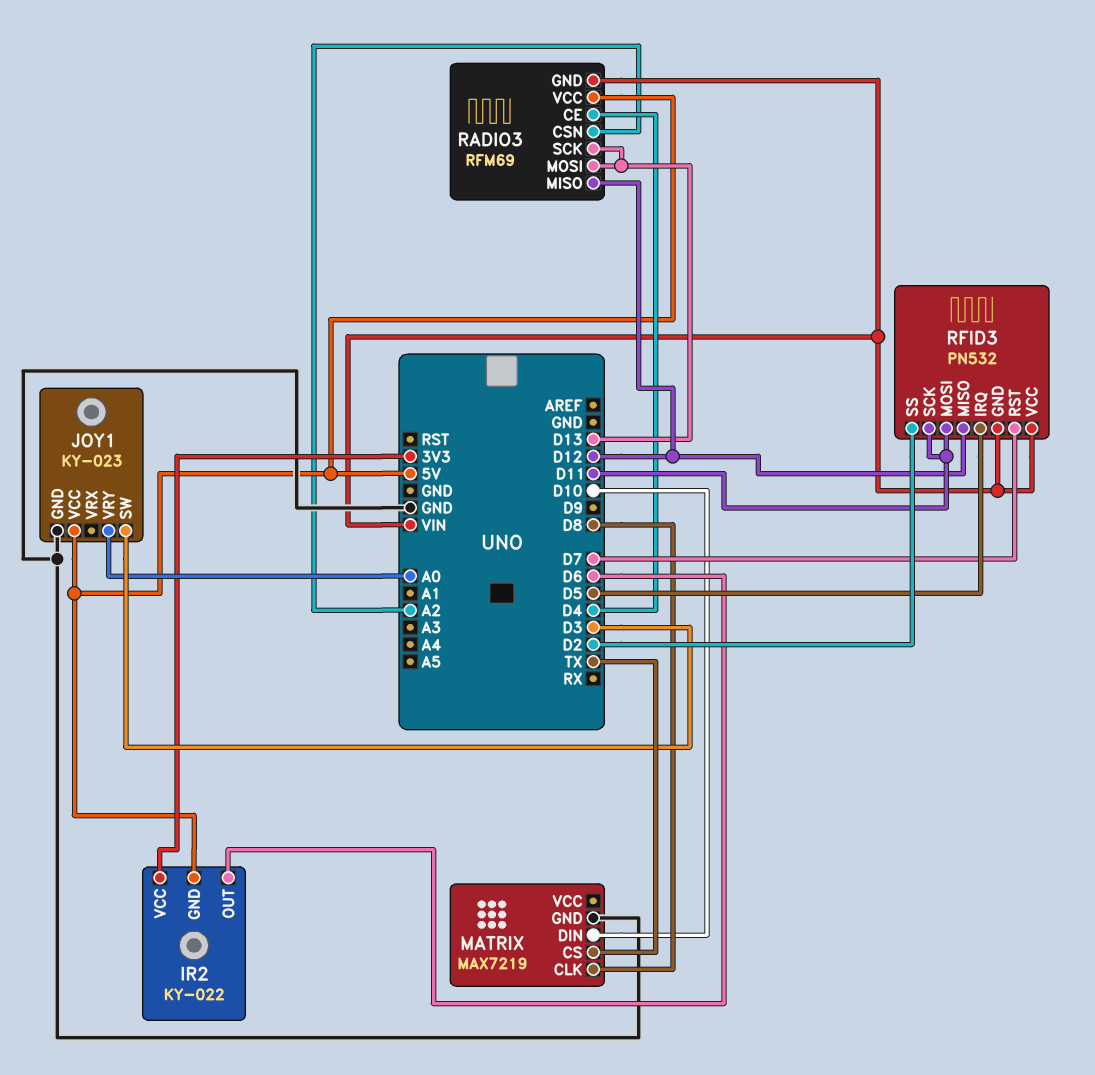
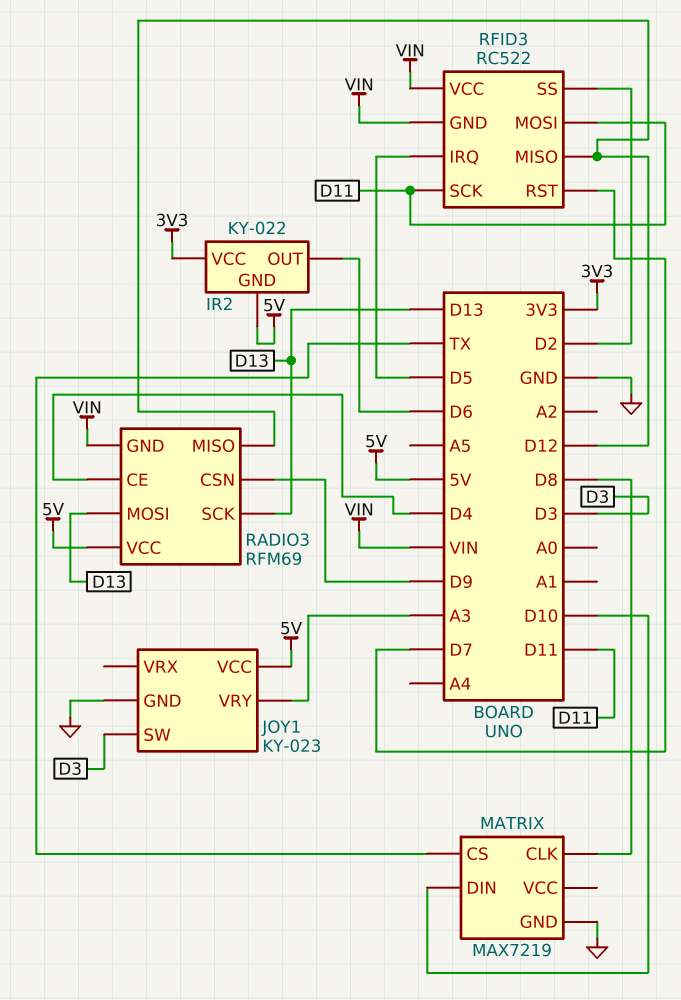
JOY1 pin VRY: A0 -> A3
RADIO3 pin CSN: A2 -> D9
RFID3: PN532 -> RC522

